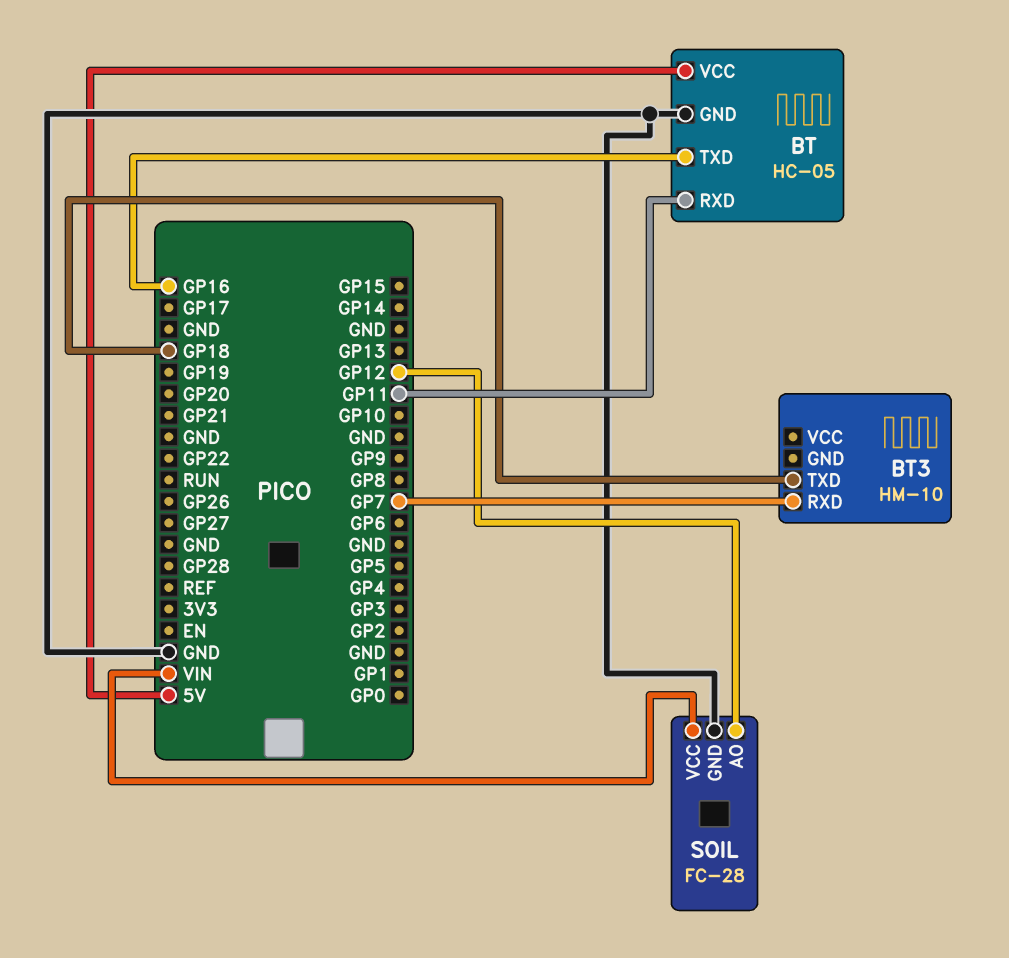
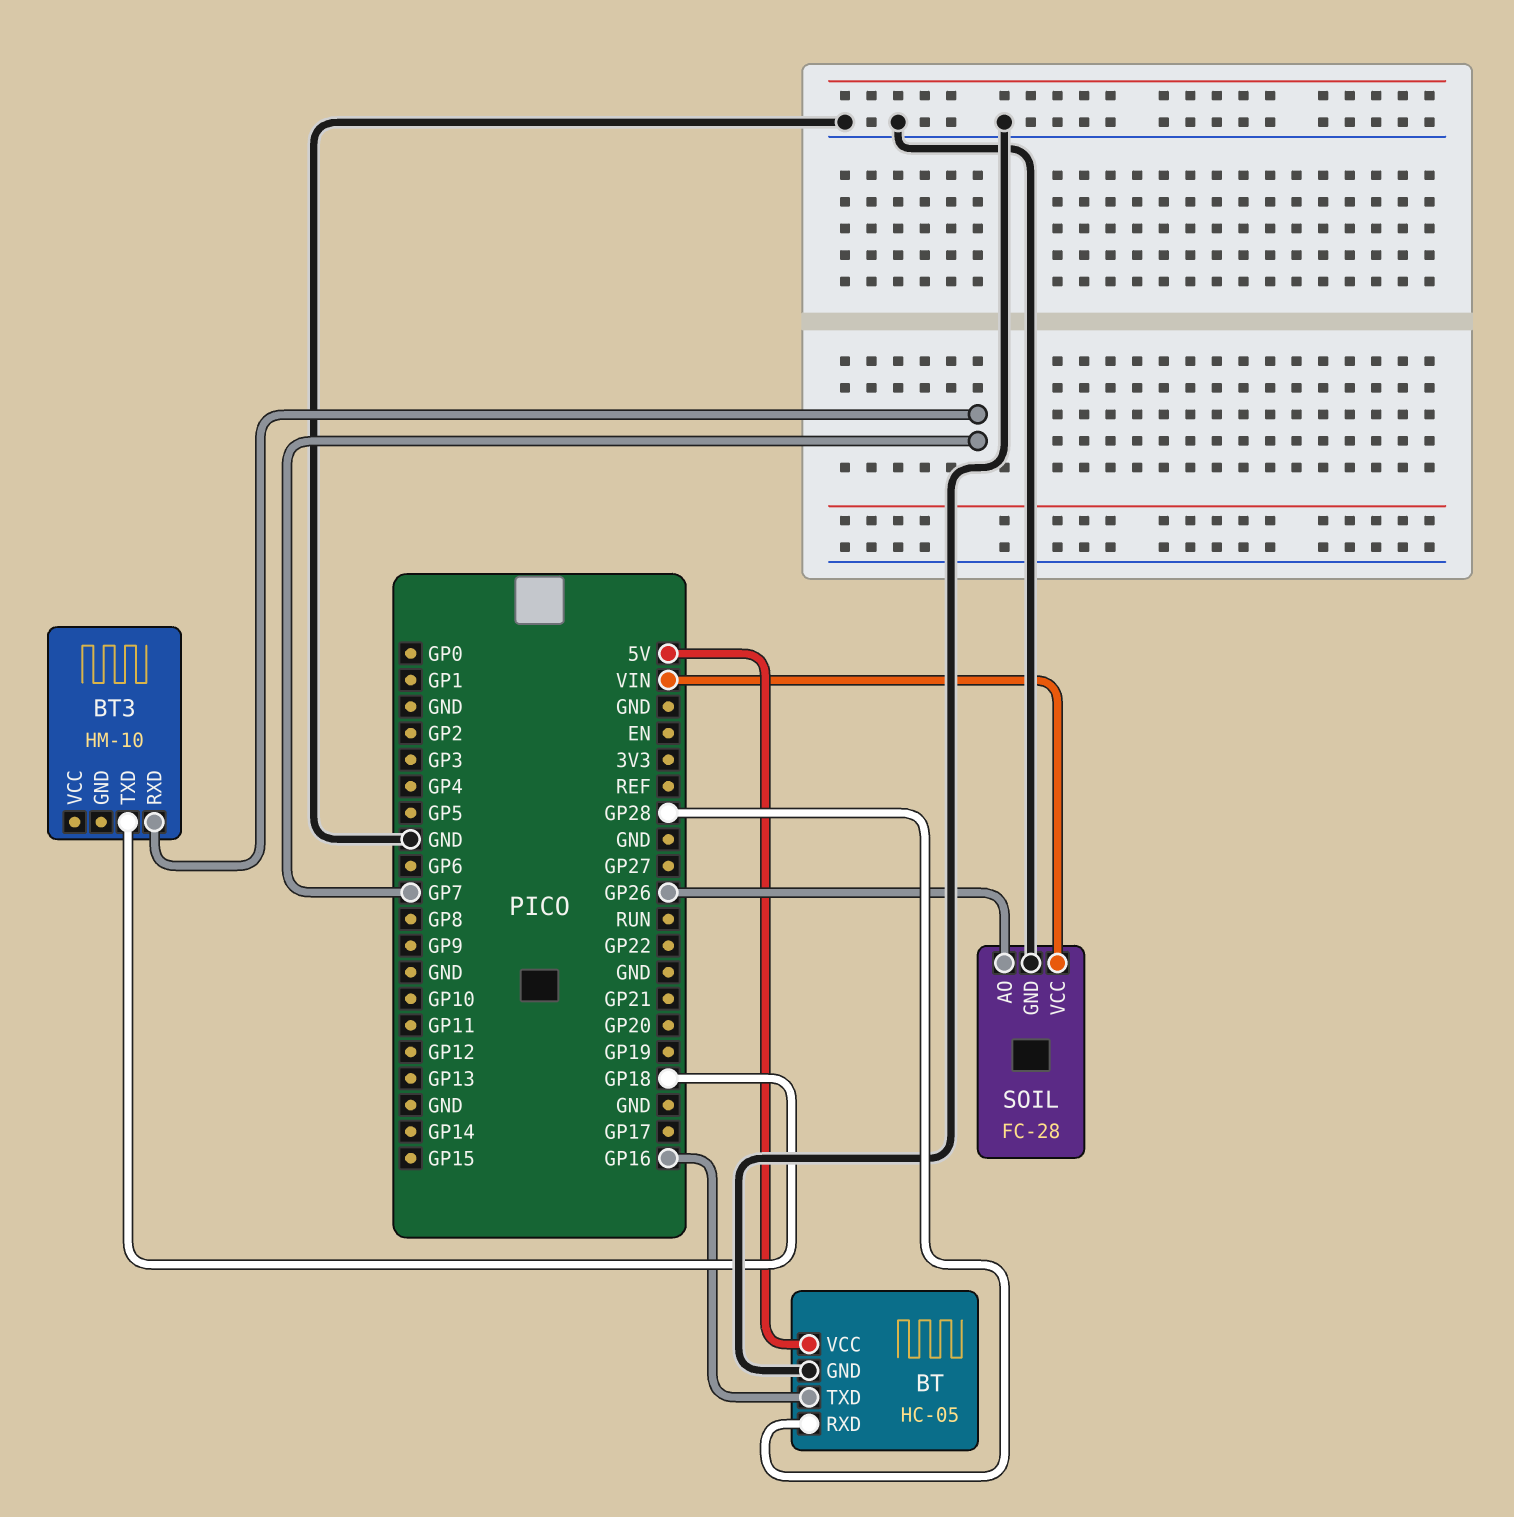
BT pin RXD: GP11 -> GP28
SOIL pin AO: GP12 -> GP26

